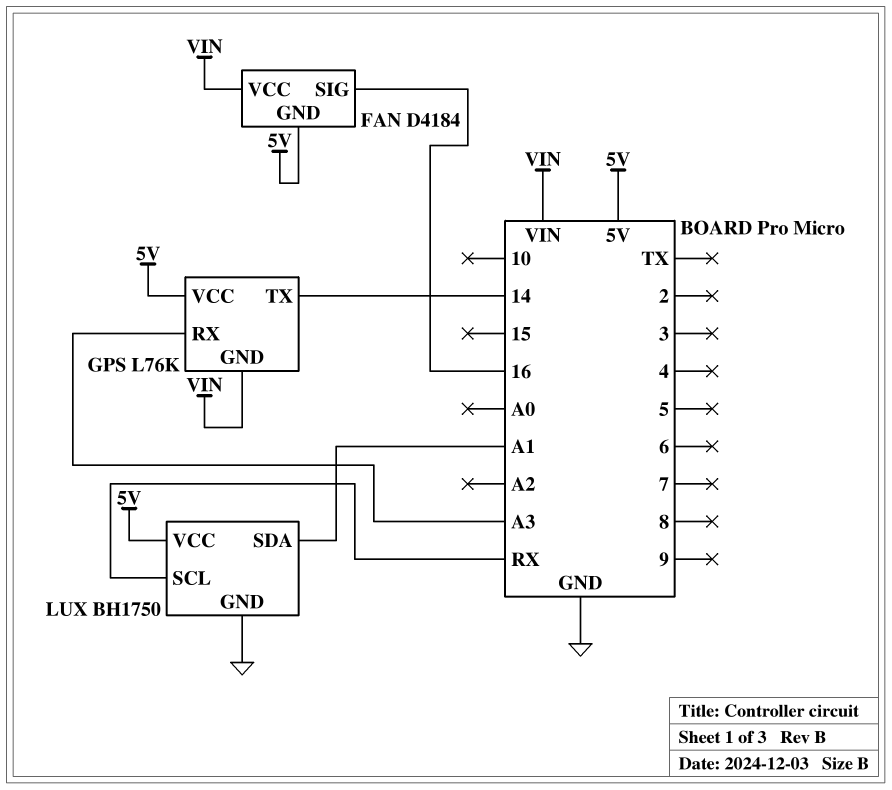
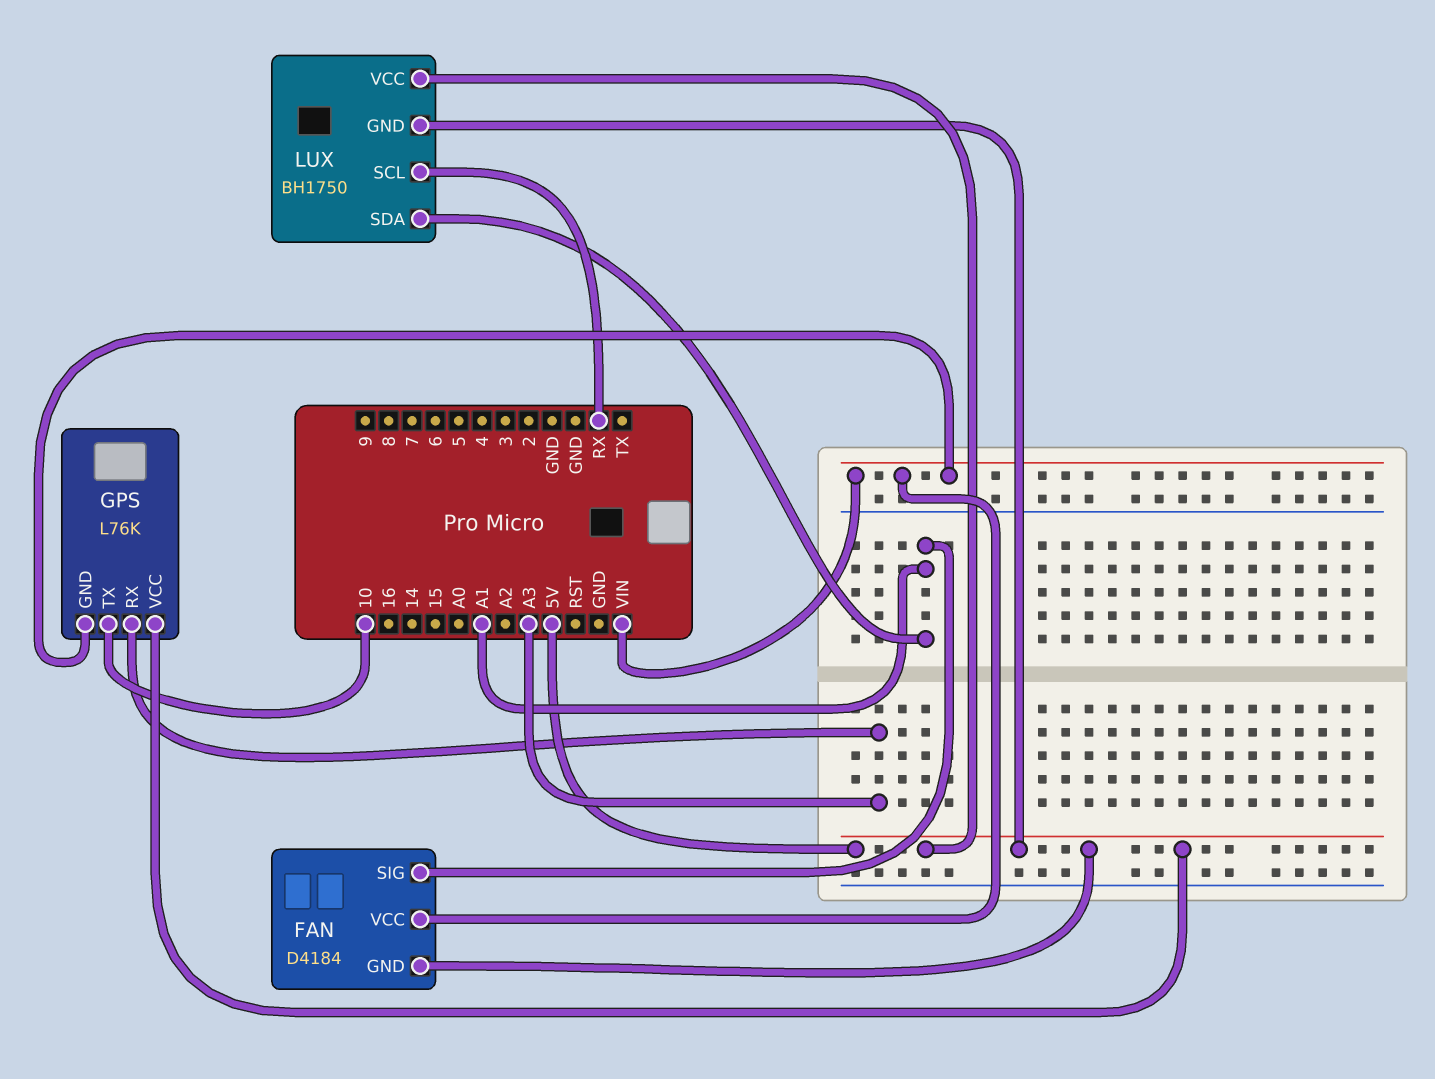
FAN pin SIG: 16 -> A1
GPS pin TX: 14 -> 10
LUX pin GND: GND -> 5V

